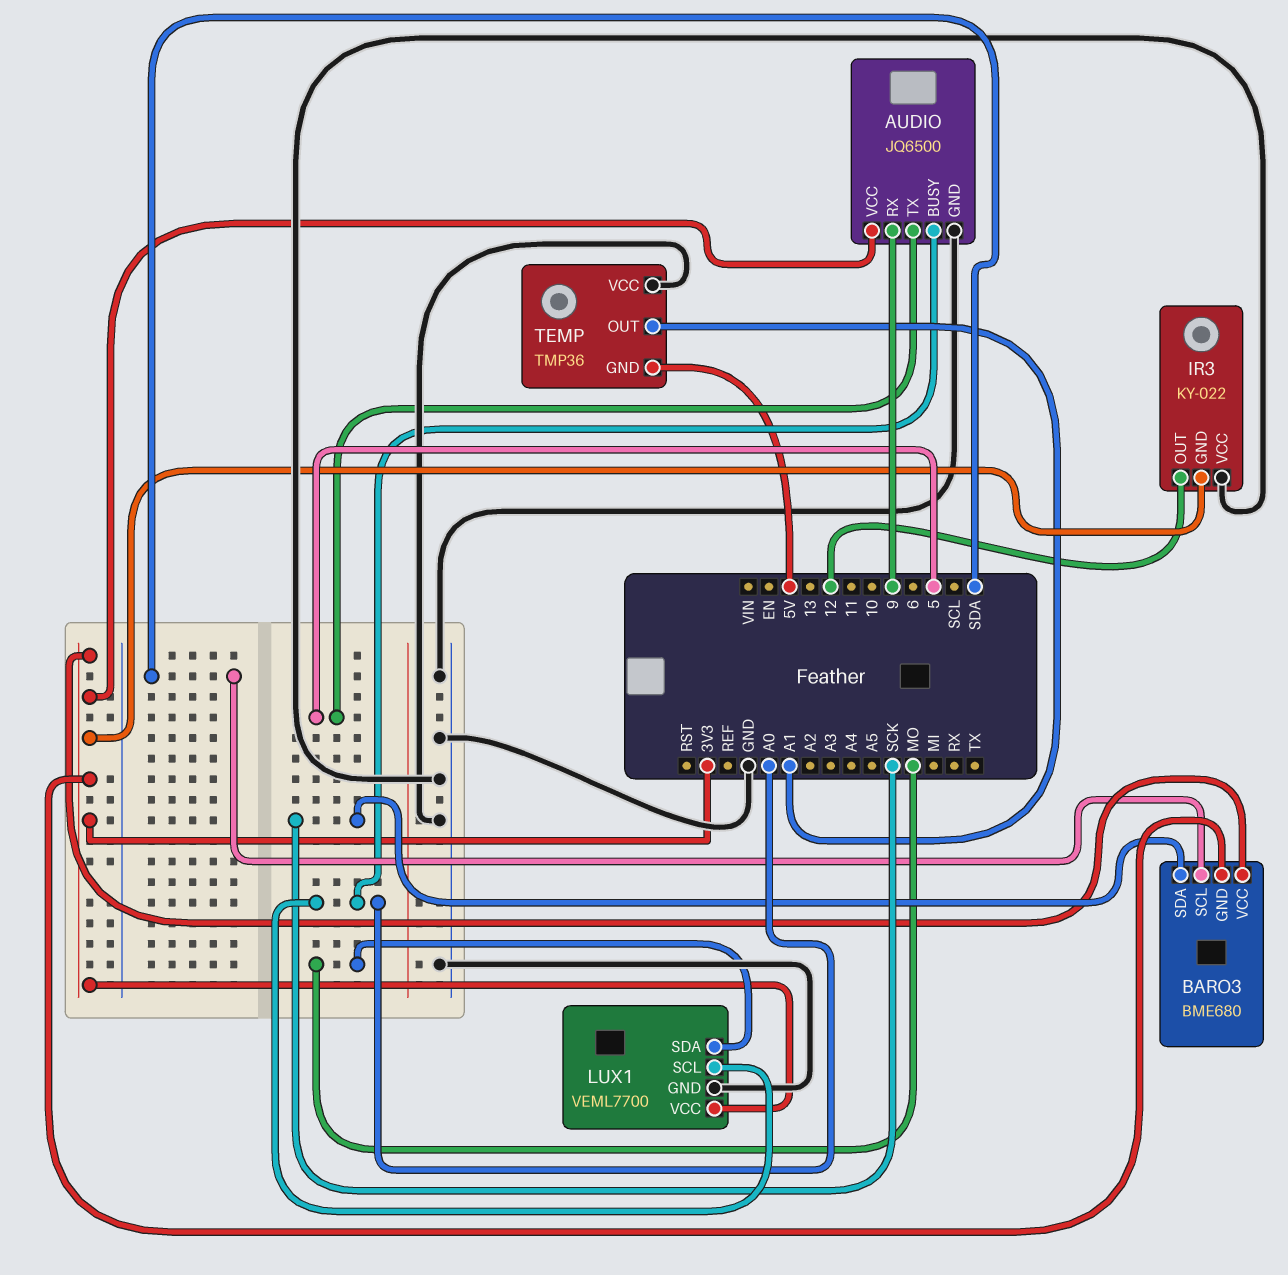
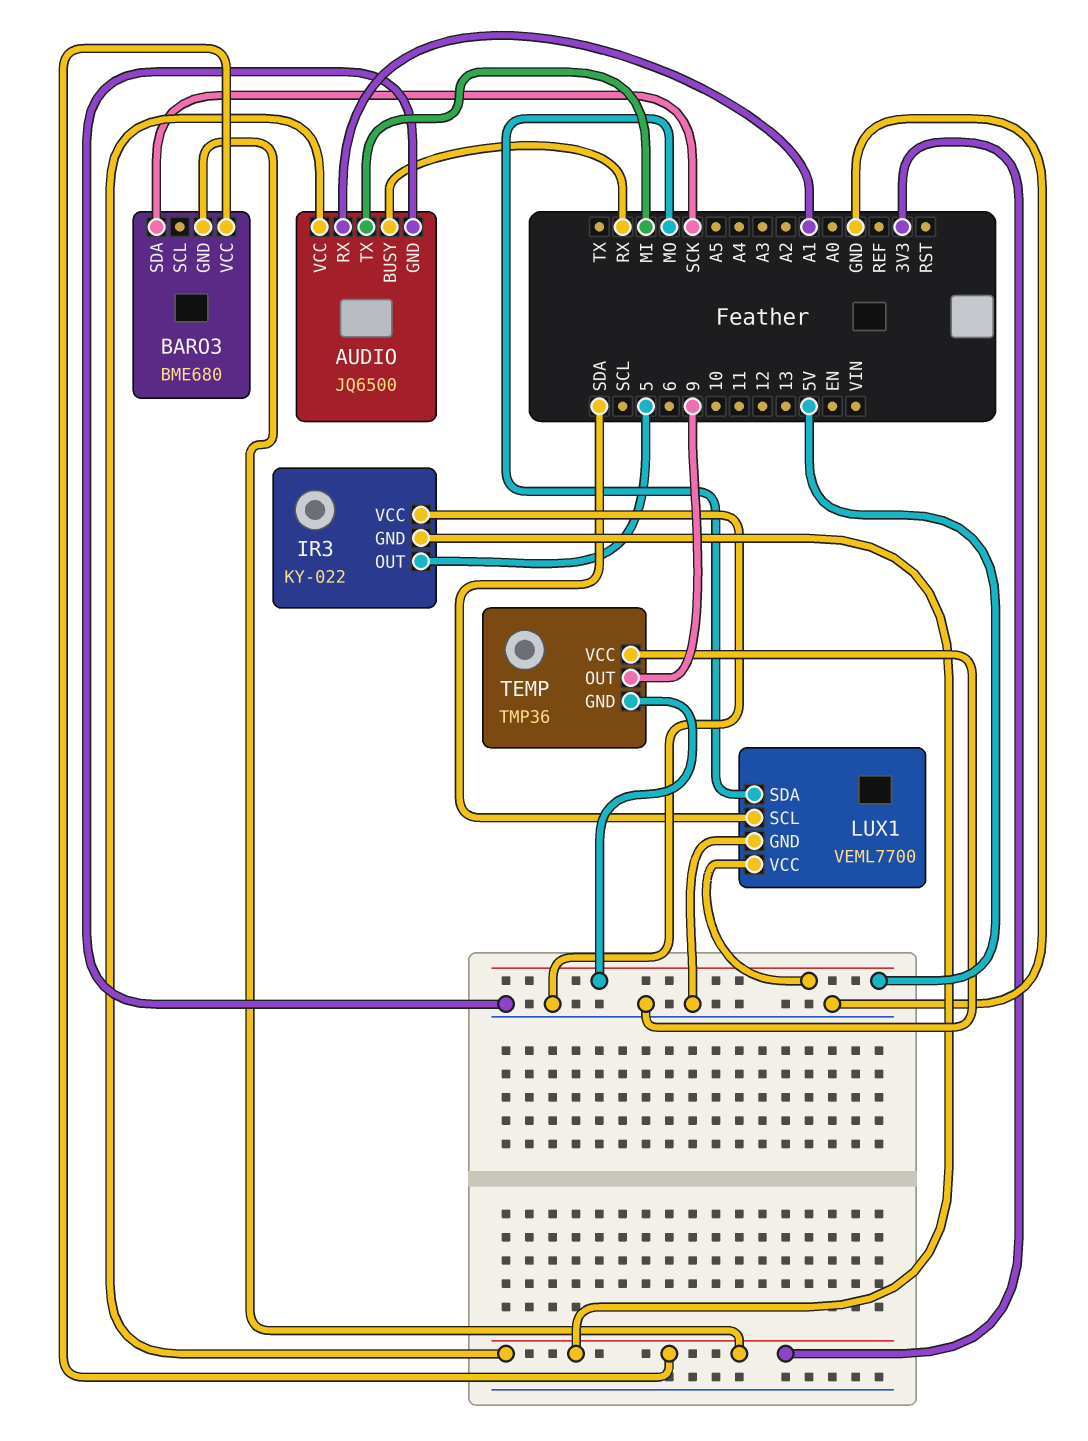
AUDIO pin BUSY: A0 -> RX
AUDIO pin RX: 9 -> A1
AUDIO pin TX: 5 -> MI
BARO3 pin SCL: SDA -> none
IR3 pin OUT: 12 -> 5
LUX1 pin SCL: A0 -> SDA
LUX1 pin VCC: 3V3 -> 5V
TEMP pin OUT: A1 -> 9

